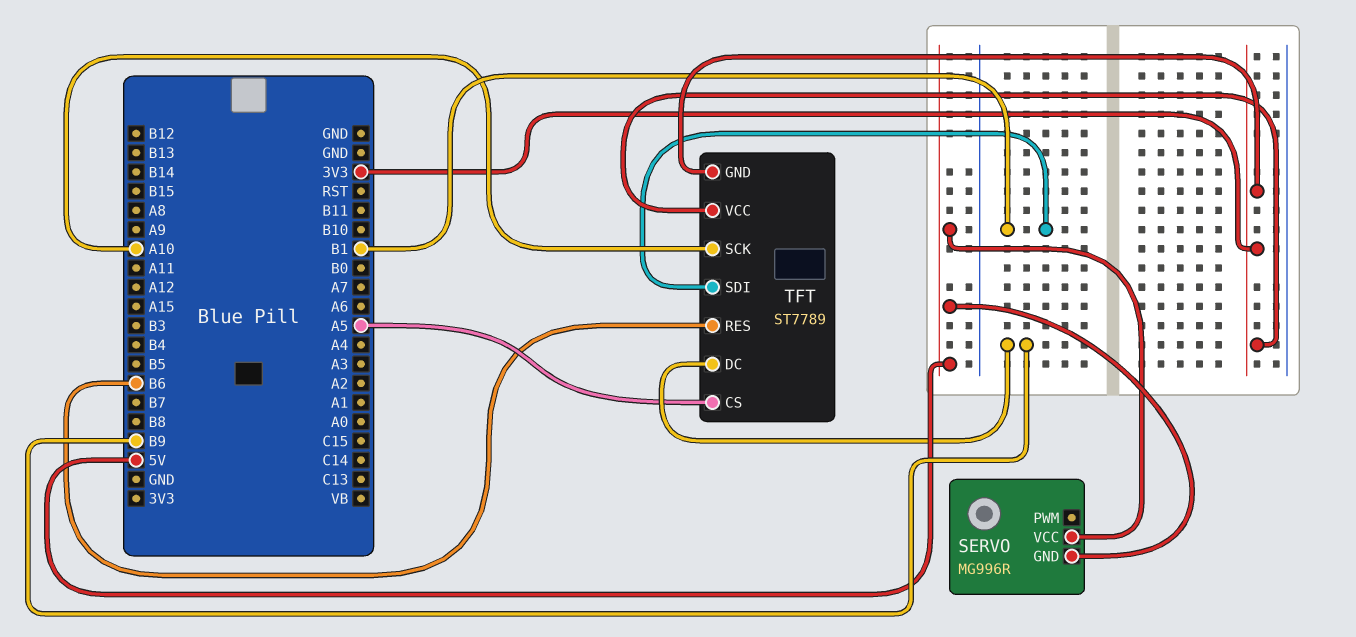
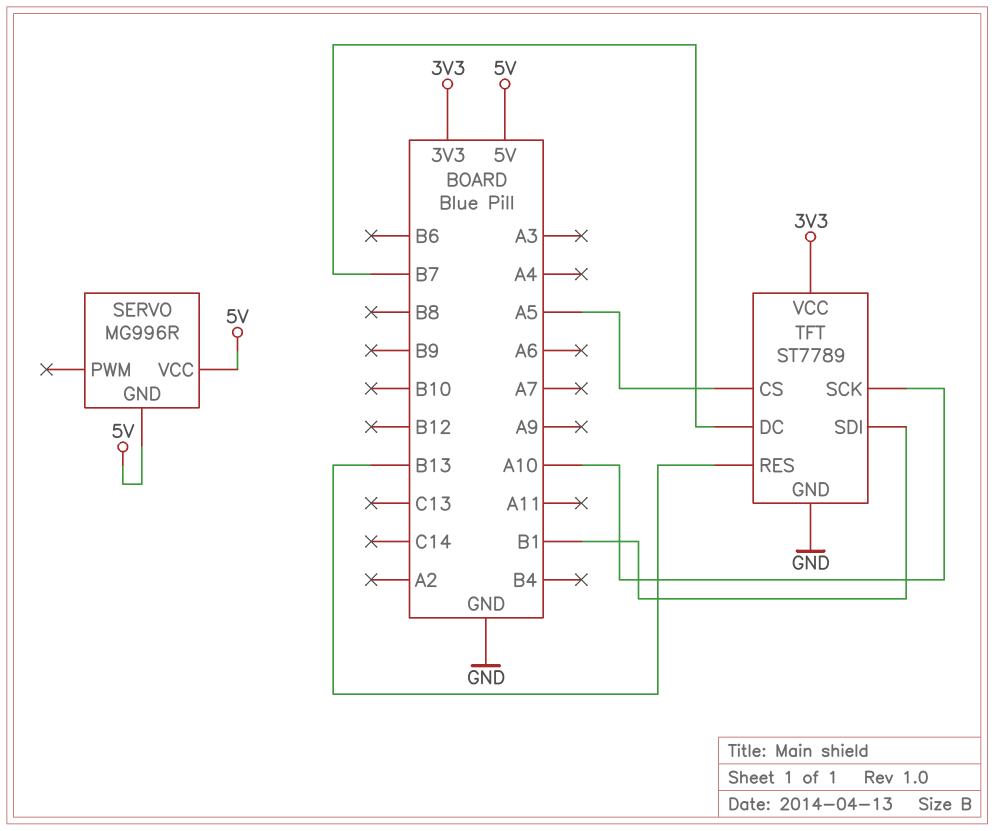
TFT pin DC: B9 -> B7
TFT pin GND: 3V3 -> GND
TFT pin RES: B6 -> B13

